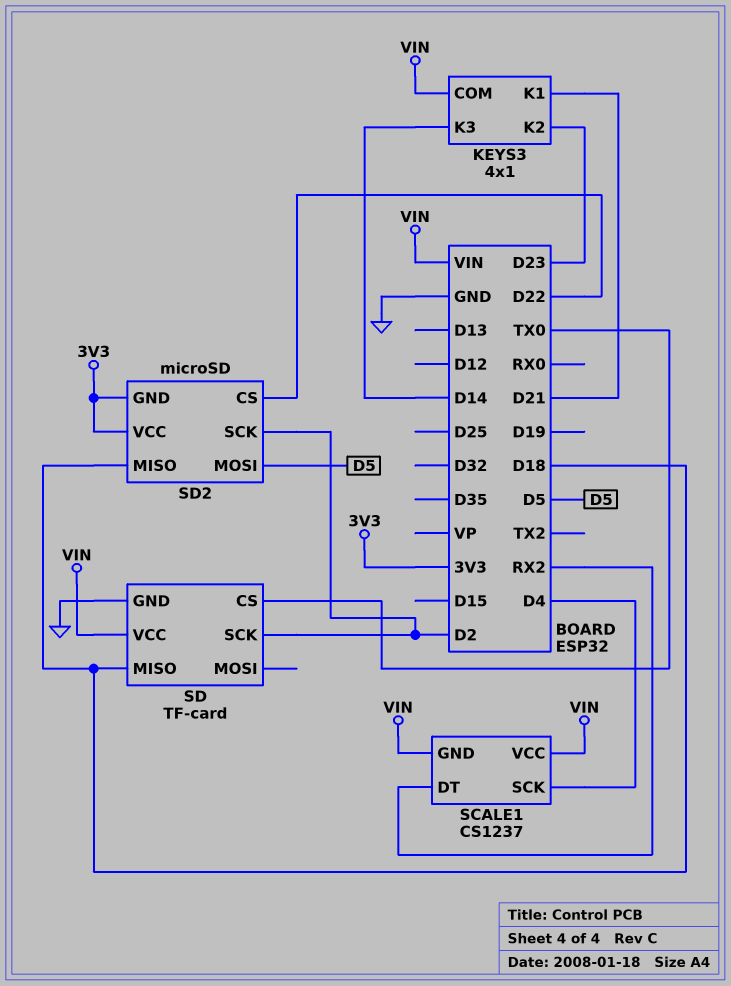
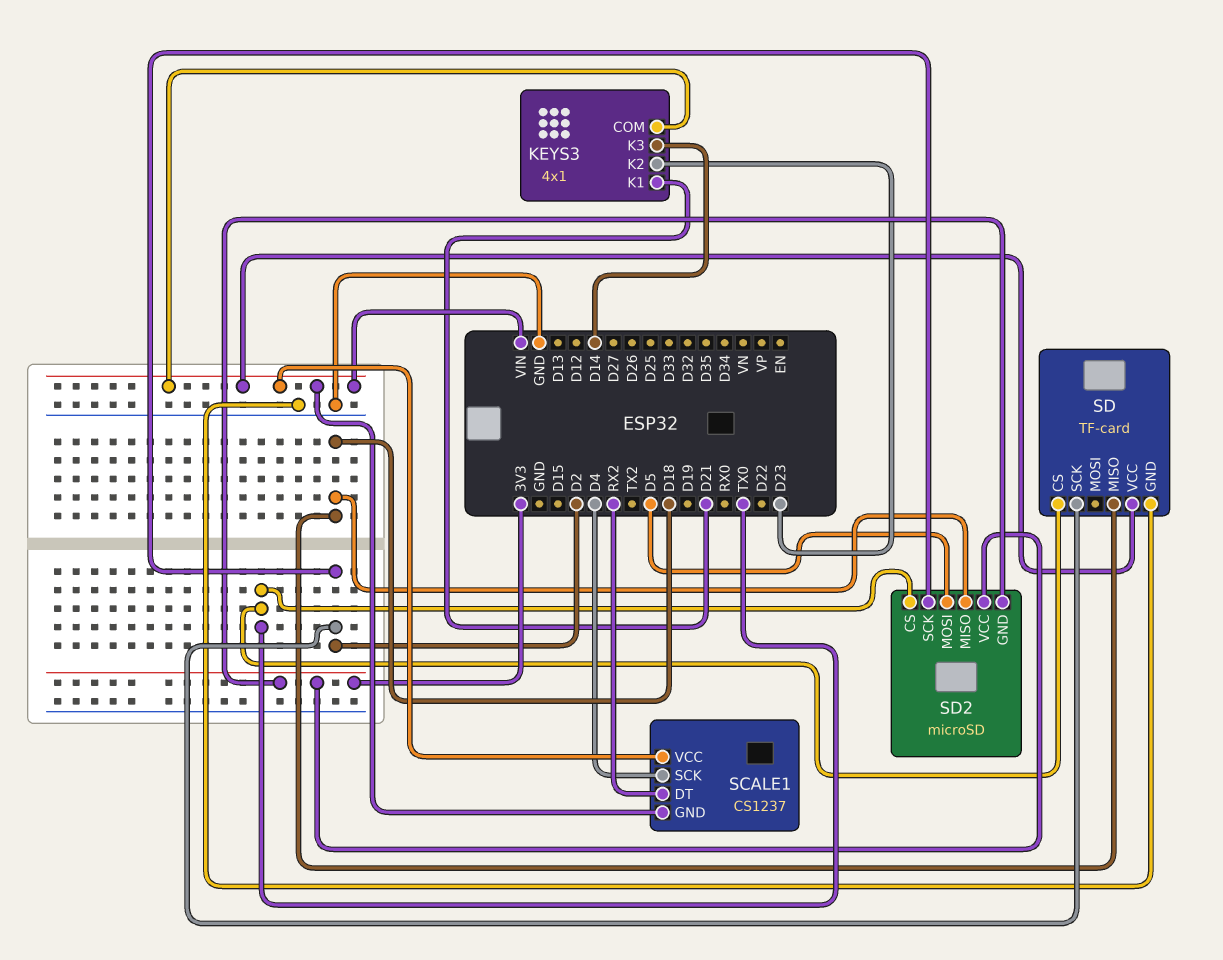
SD2 pin CS: D22 -> TX0

